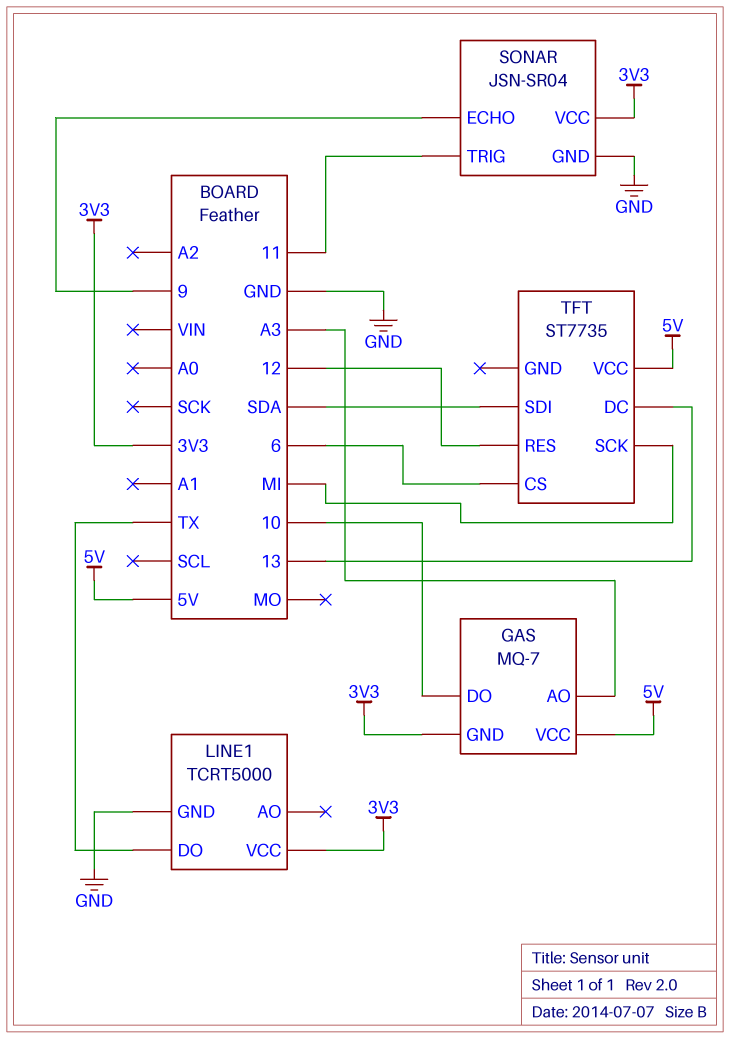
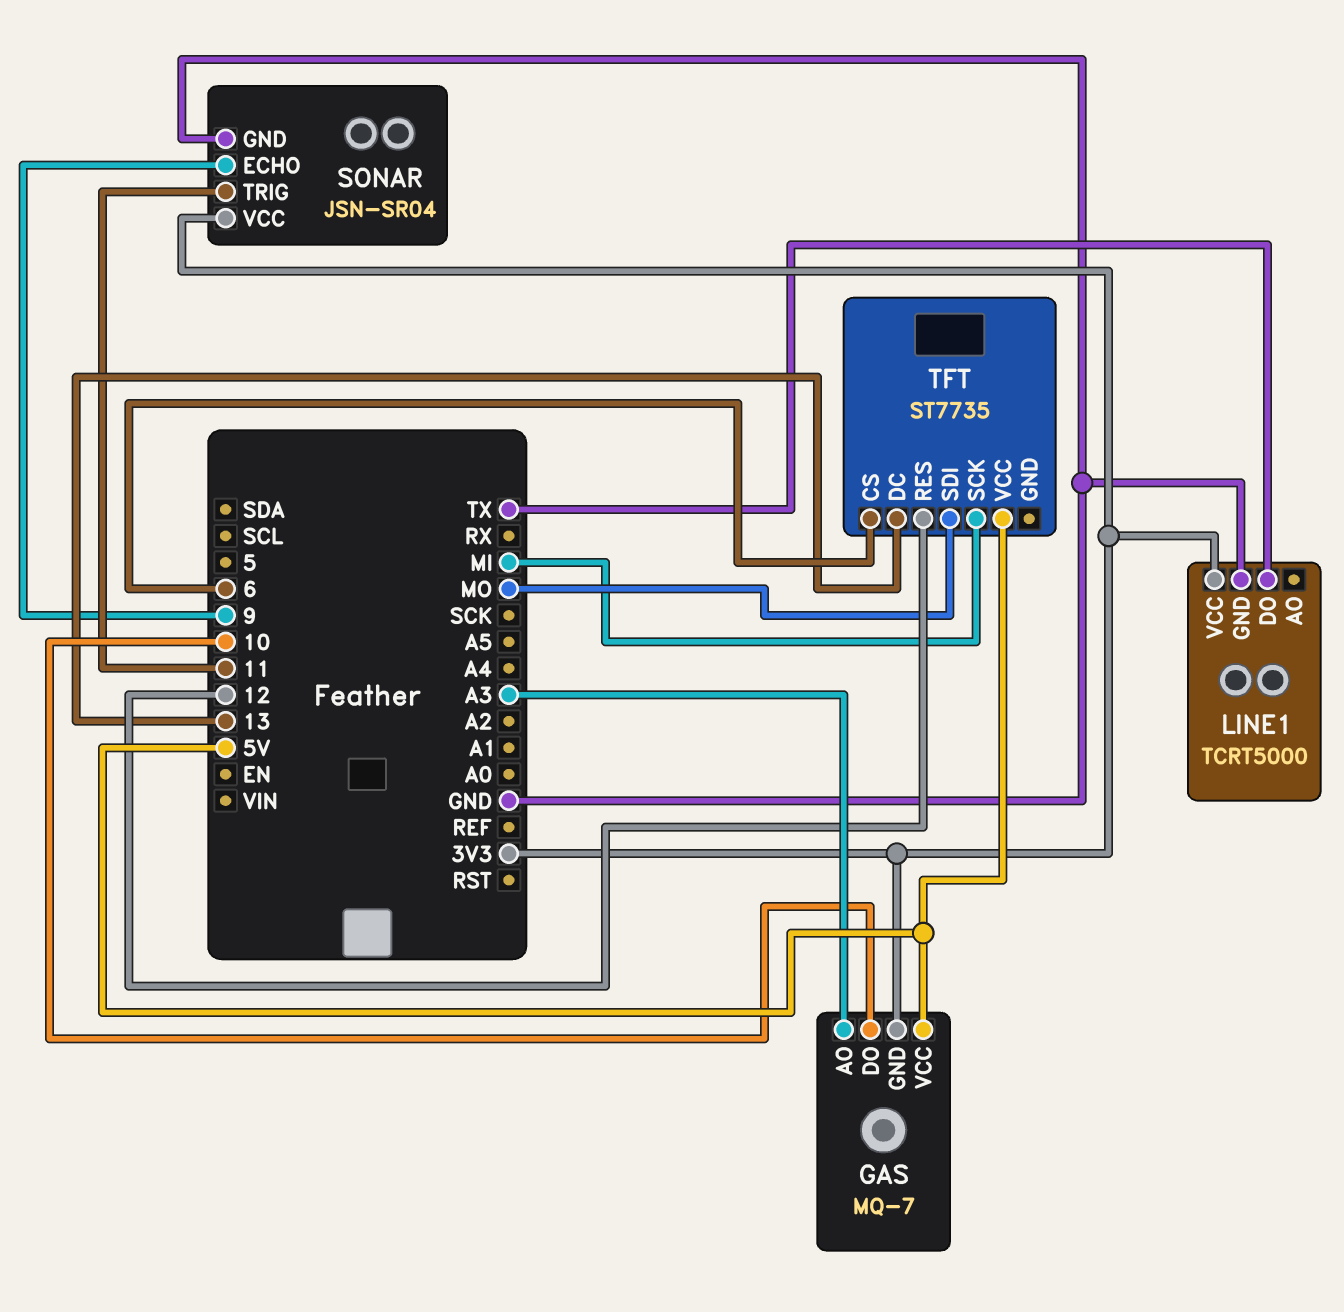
TFT pin SDI: SDA -> MO

